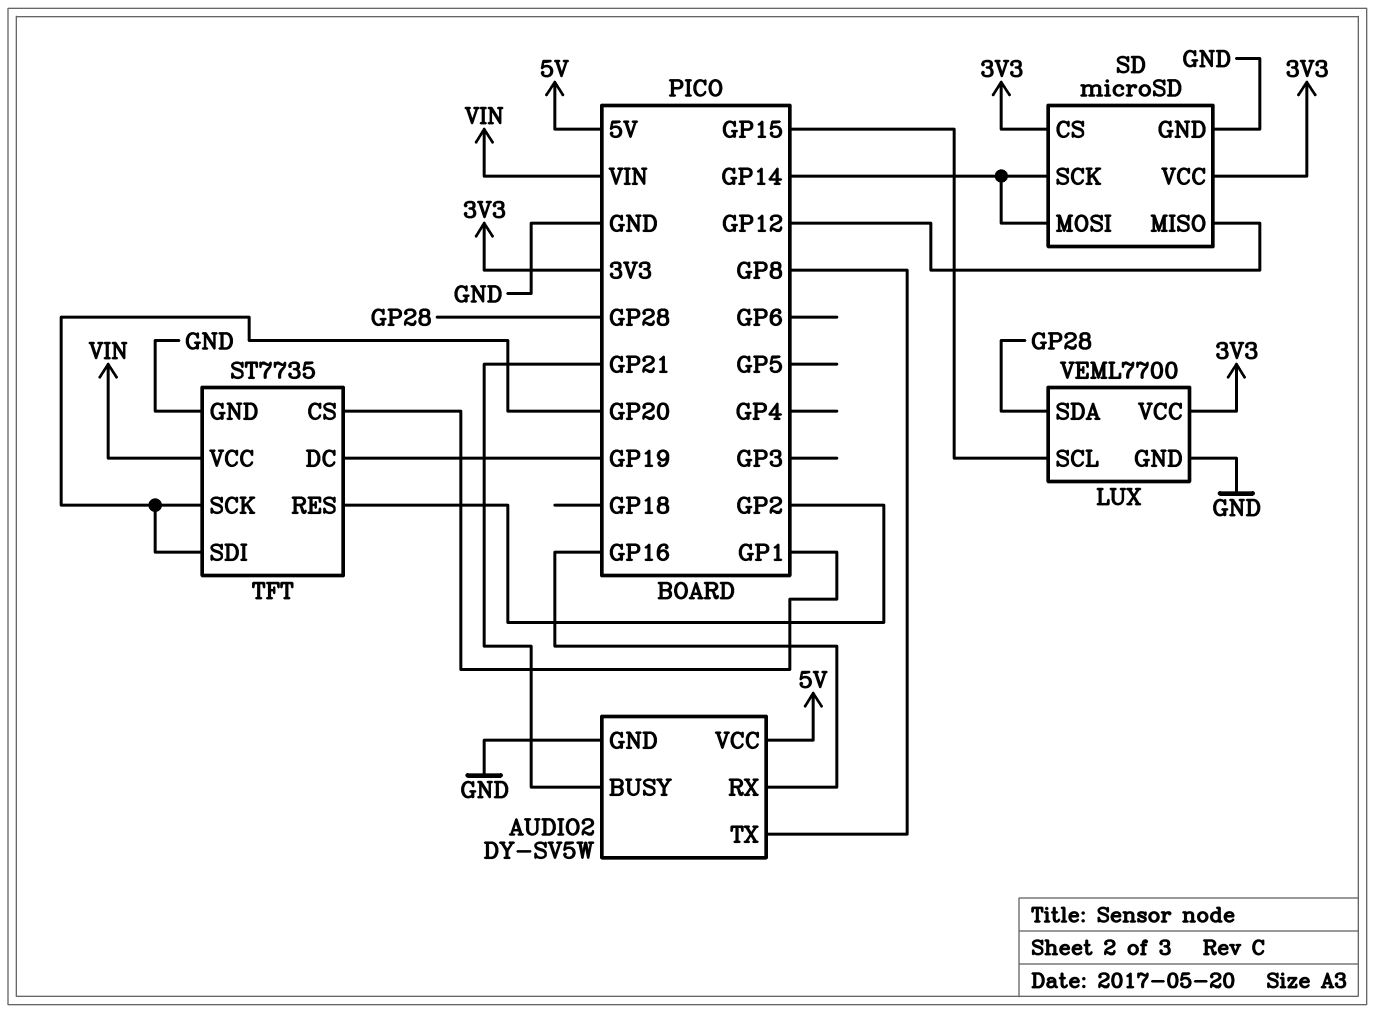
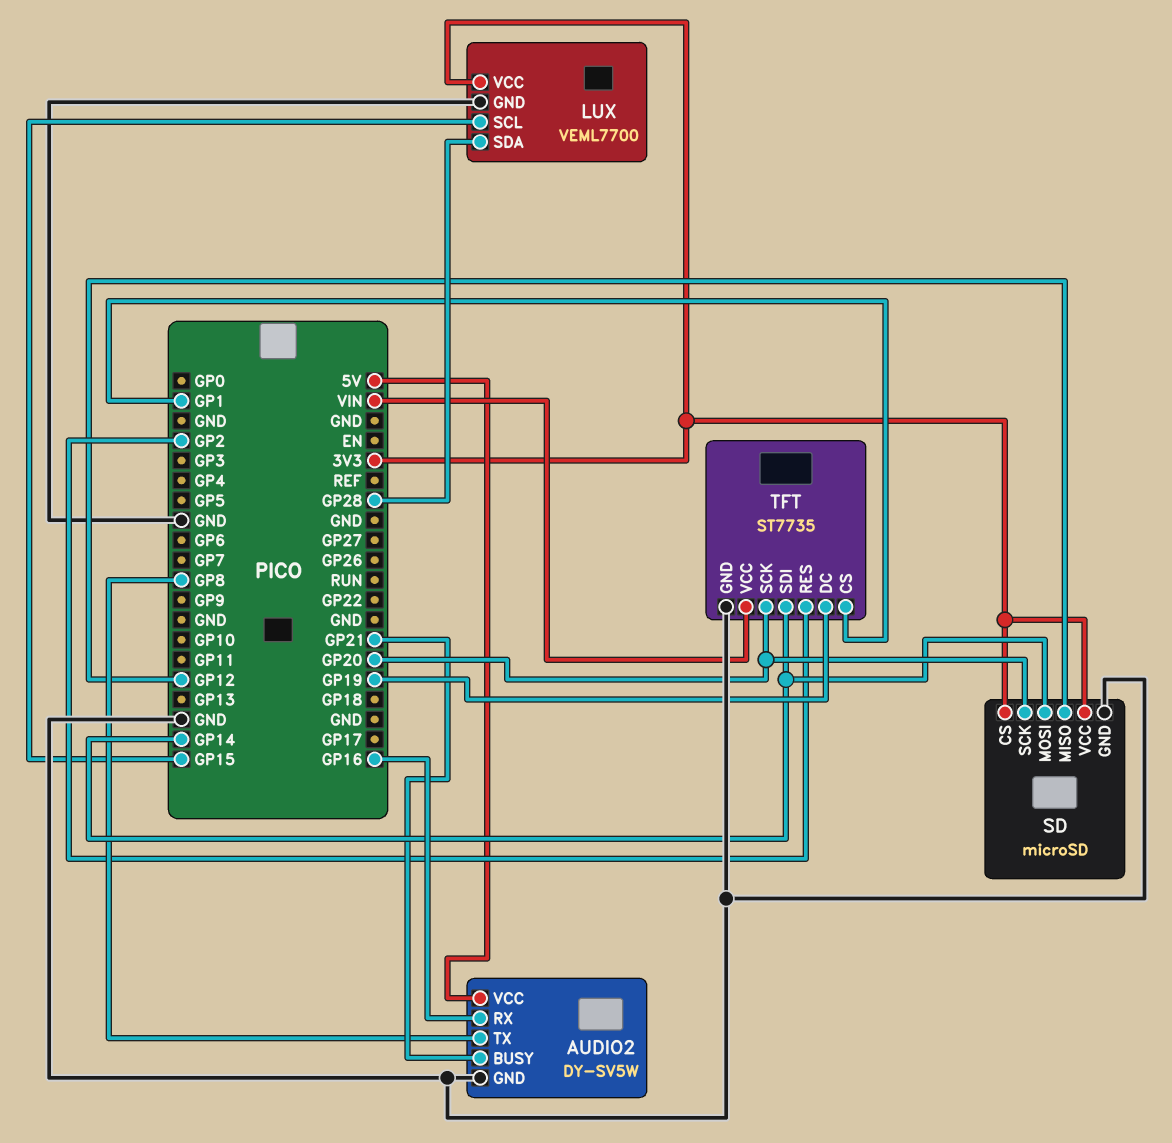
SD pin SCK: GP14 -> GP20
TFT pin SDI: GP20 -> GP14

